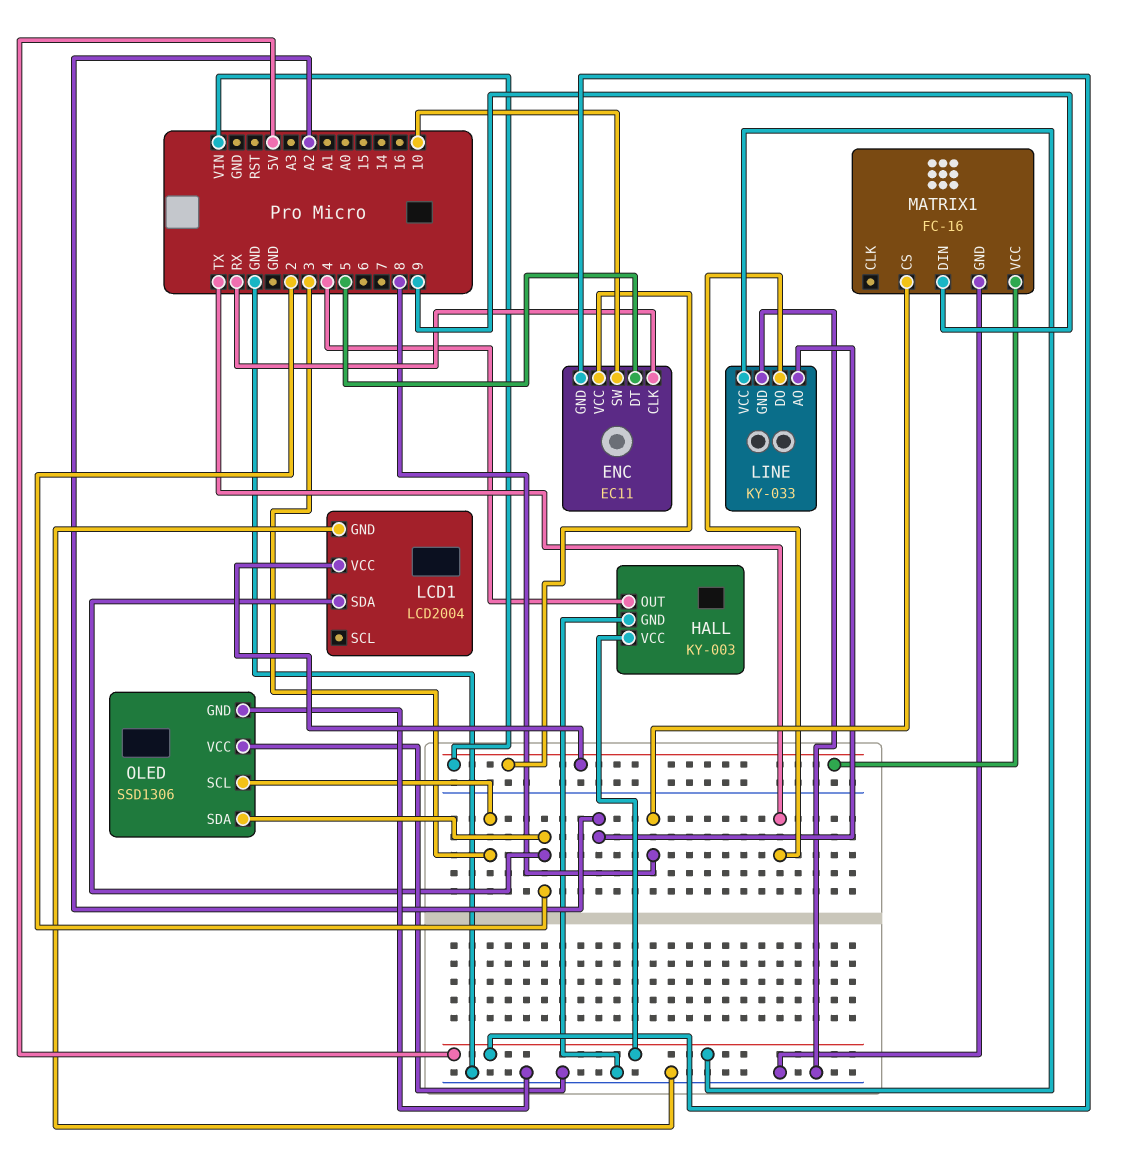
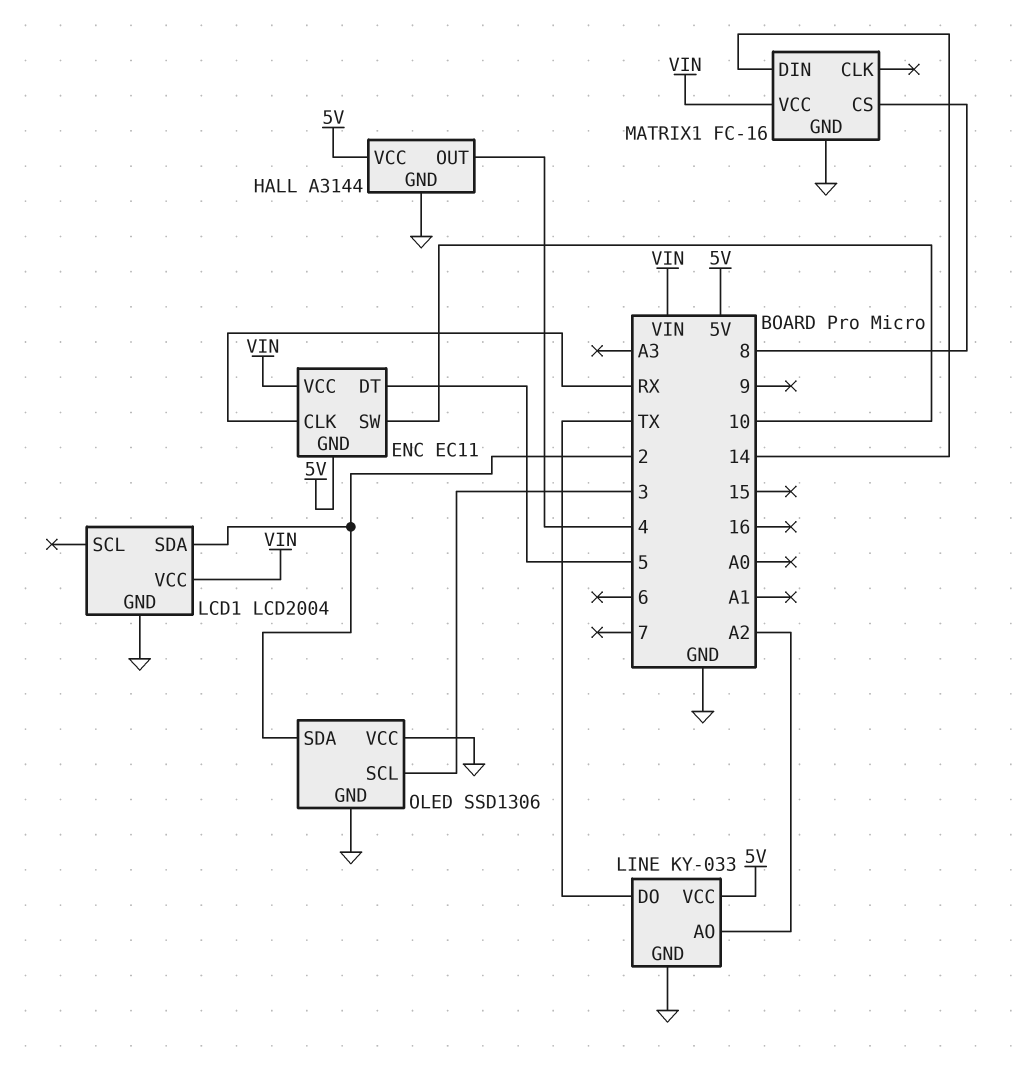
HALL: KY-003 -> A3144
MATRIX1 pin DIN: 9 -> 14

